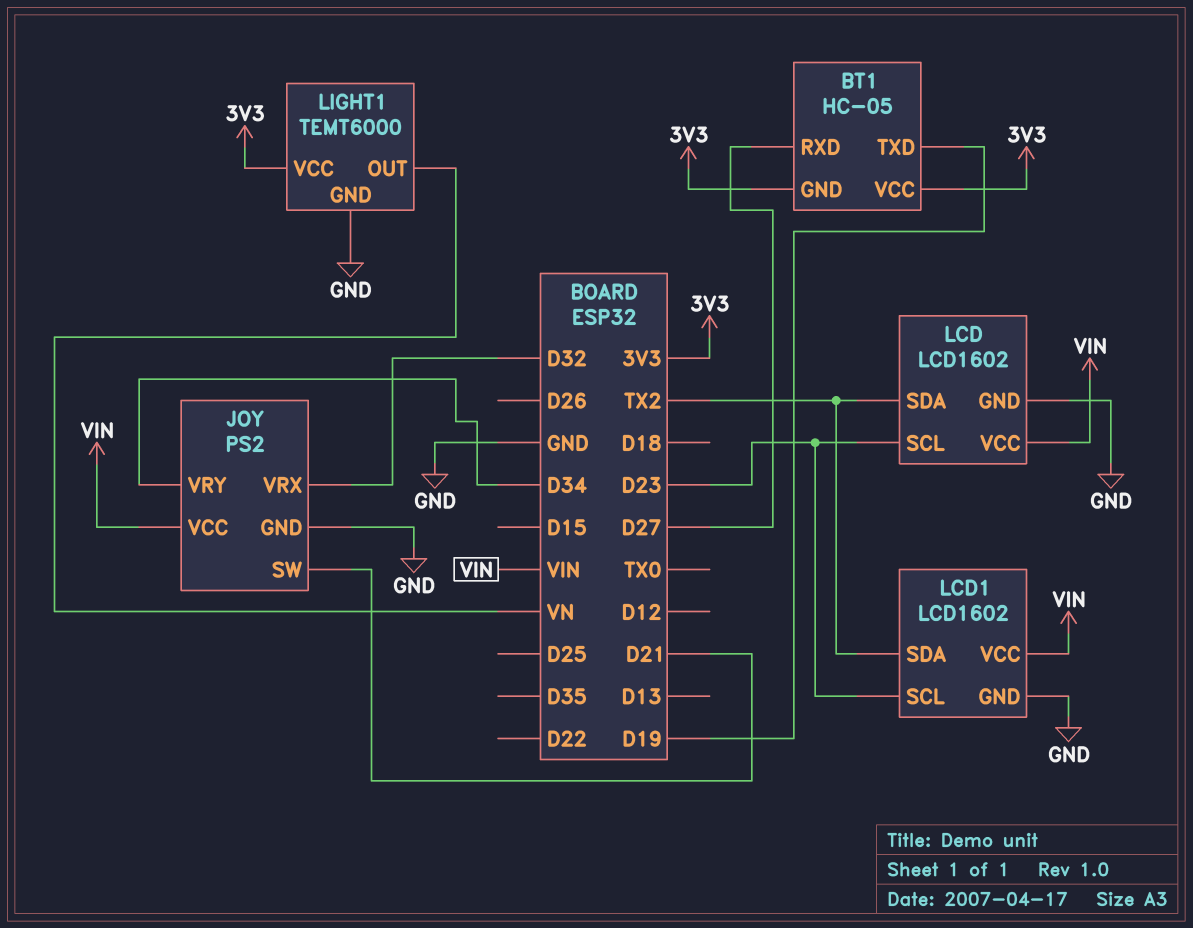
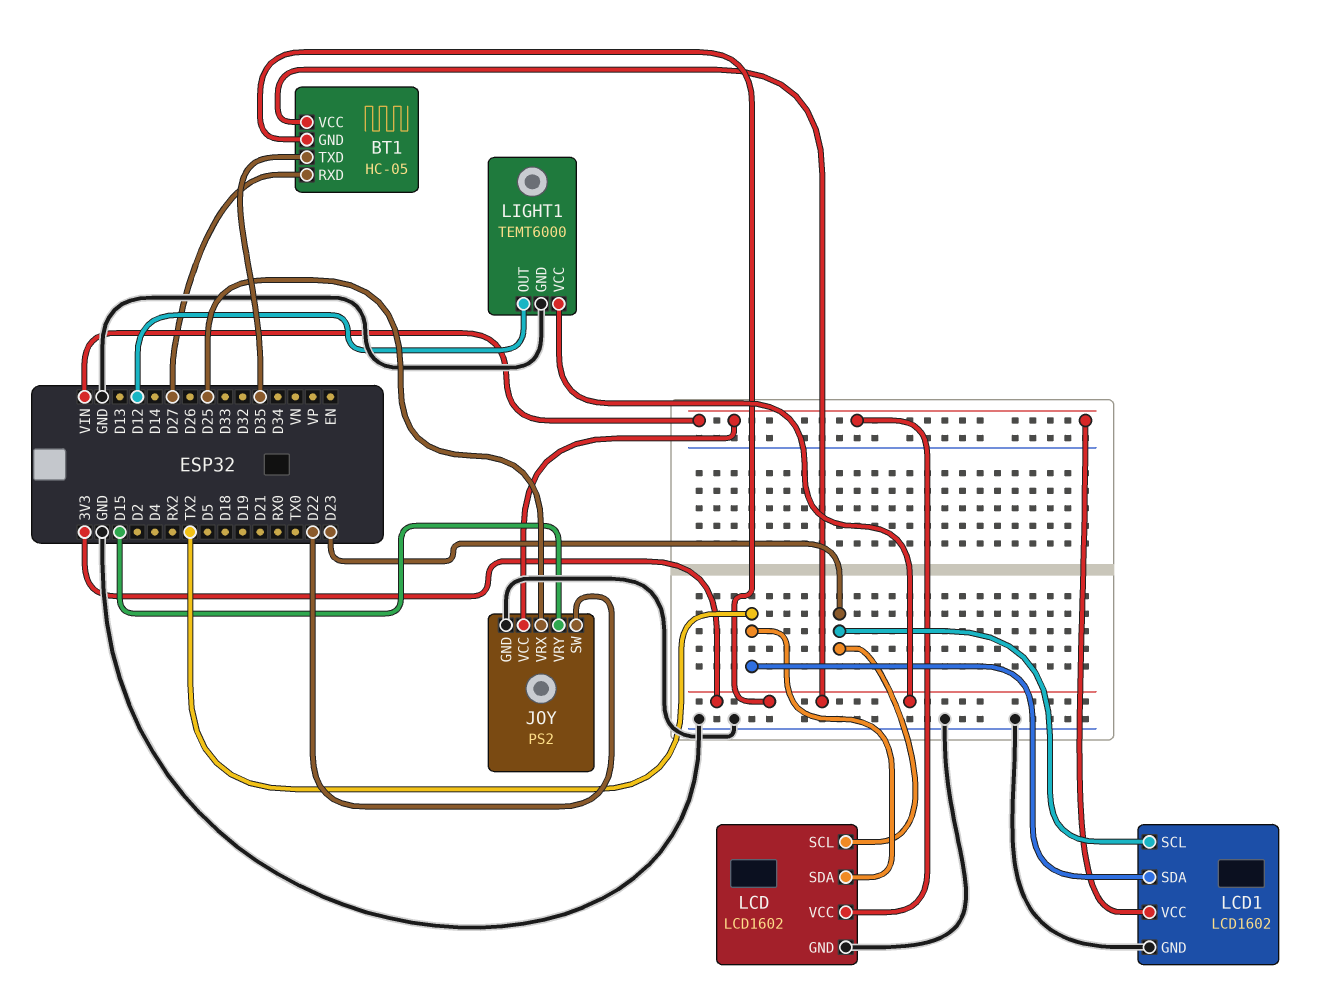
BT1 pin TXD: D19 -> D35
JOY pin SW: D21 -> D22
JOY pin VRX: D32 -> D25
JOY pin VRY: D34 -> D15
LIGHT1 pin OUT: VN -> D12

